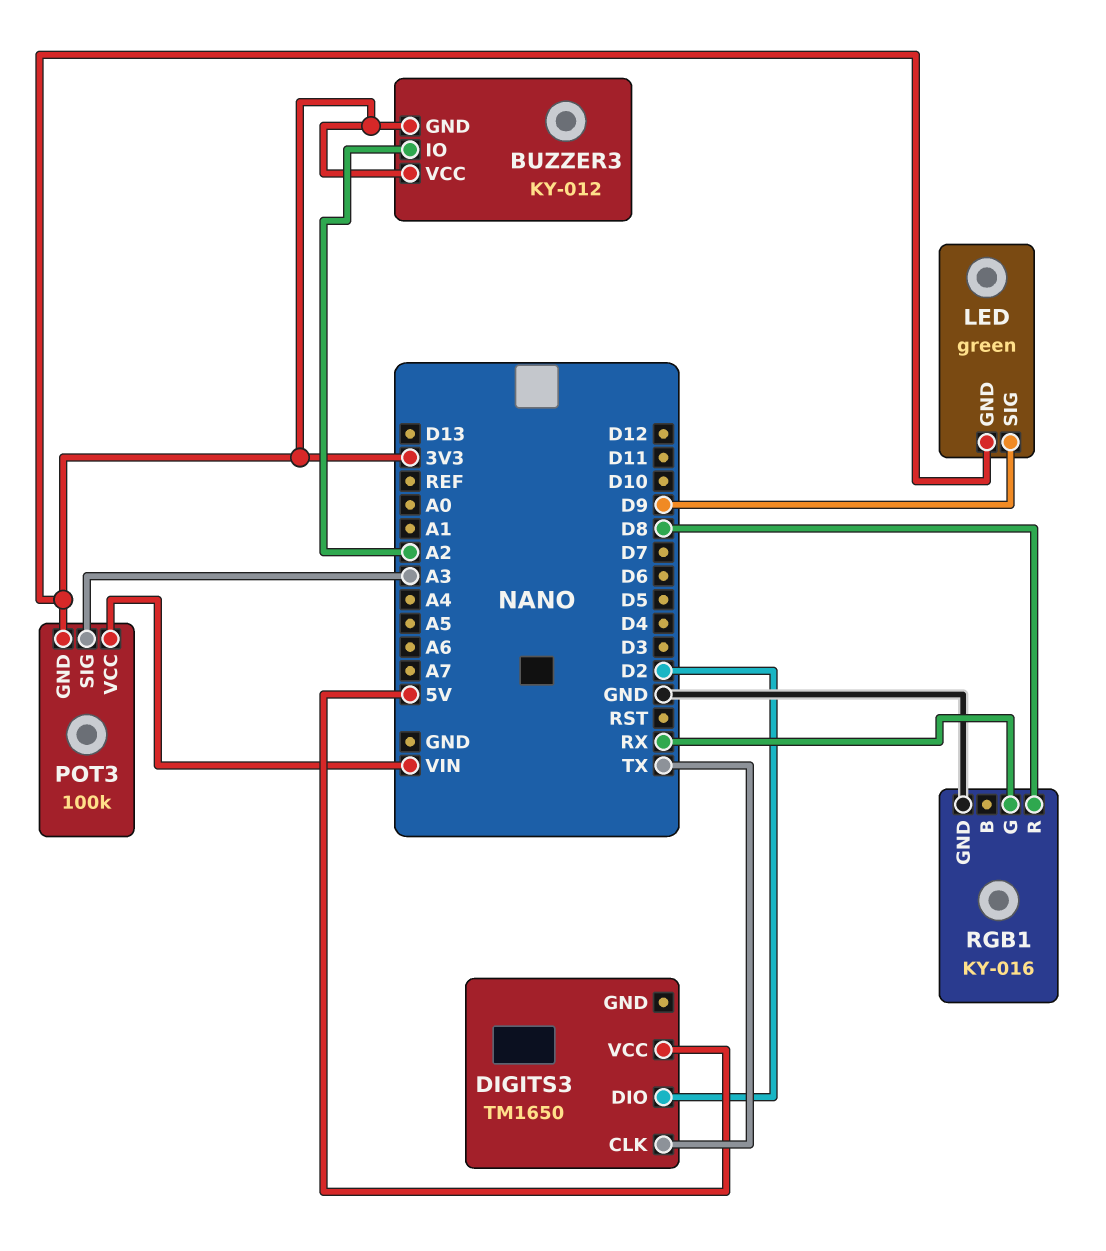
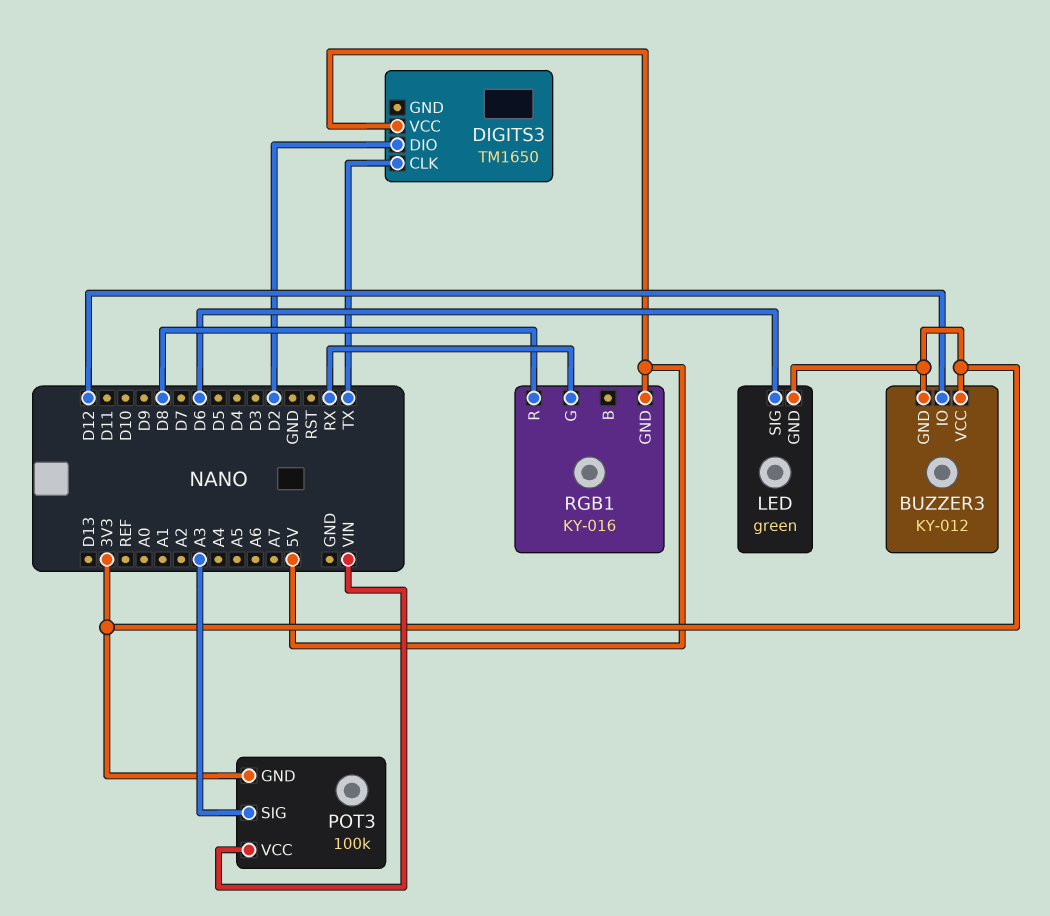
BUZZER3 pin IO: A2 -> D12
LED pin SIG: D9 -> D6
RGB1 pin GND: GND -> 5V

